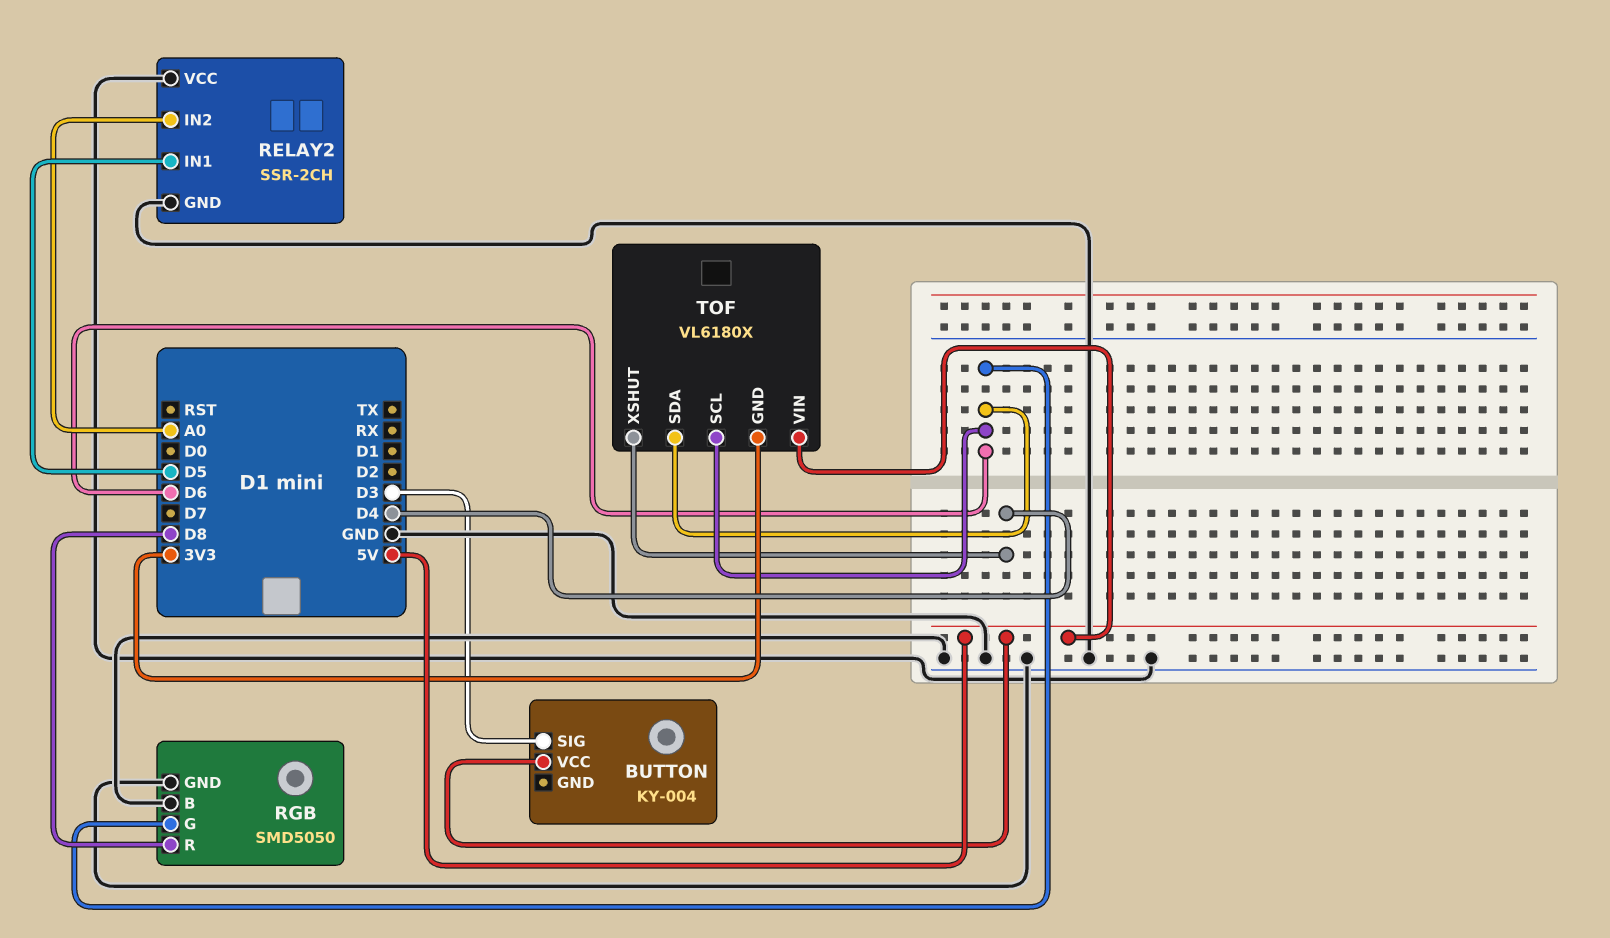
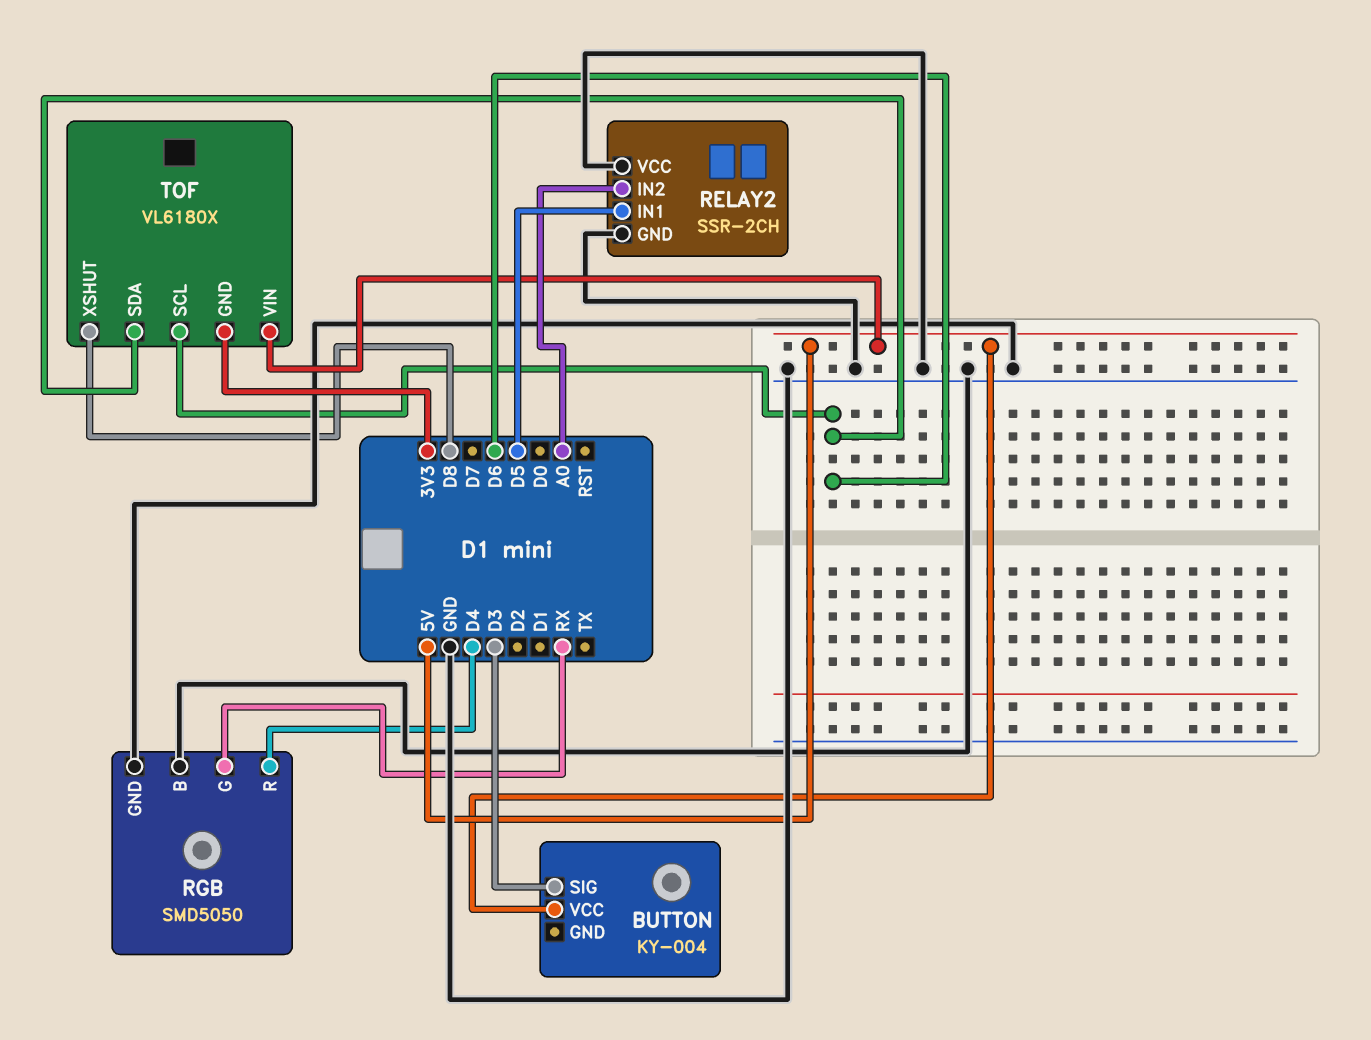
RGB pin G: D6 -> RX
RGB pin R: D8 -> D4
TOF pin XSHUT: D4 -> D8

